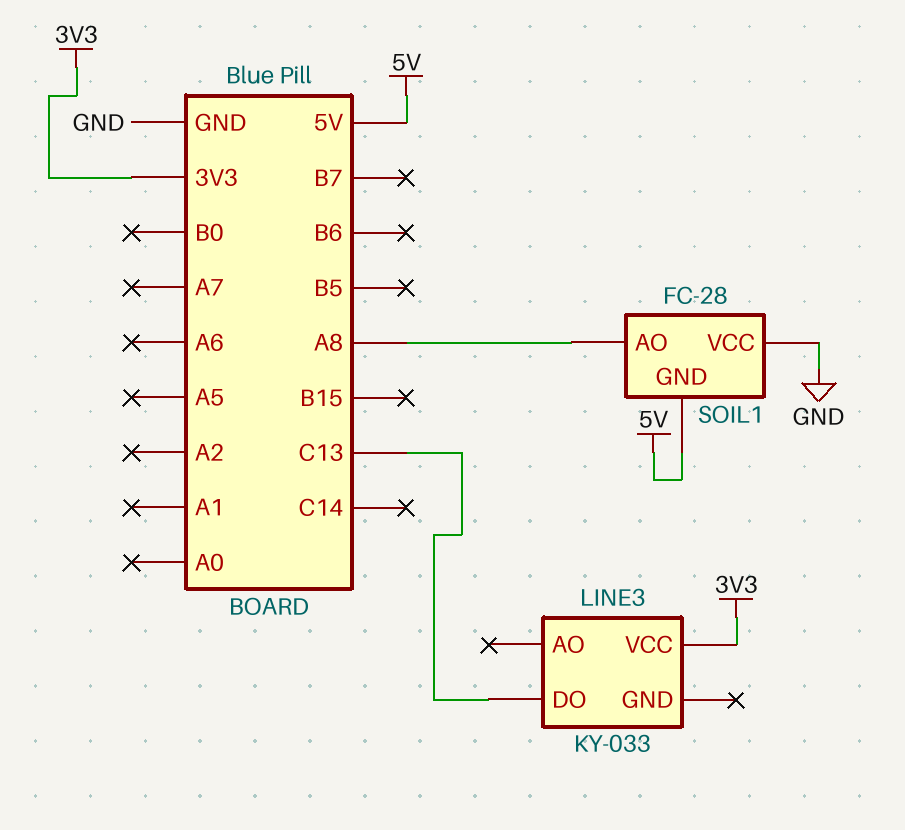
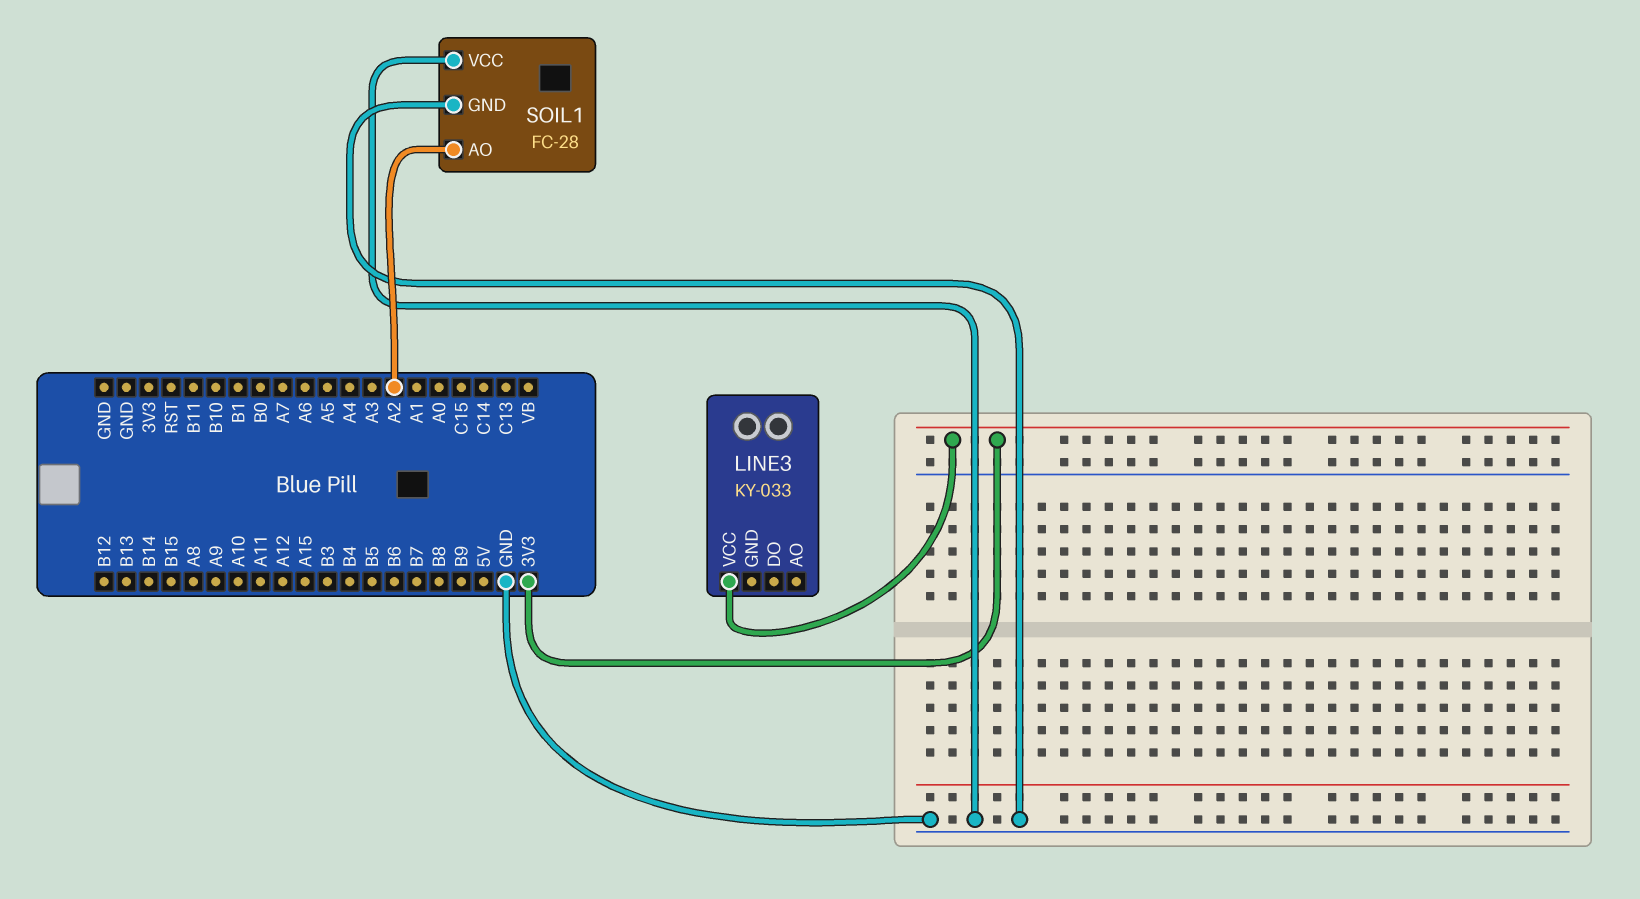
LINE3 pin DO: C13 -> none
SOIL1 pin AO: A8 -> A2
SOIL1 pin GND: 5V -> GND

